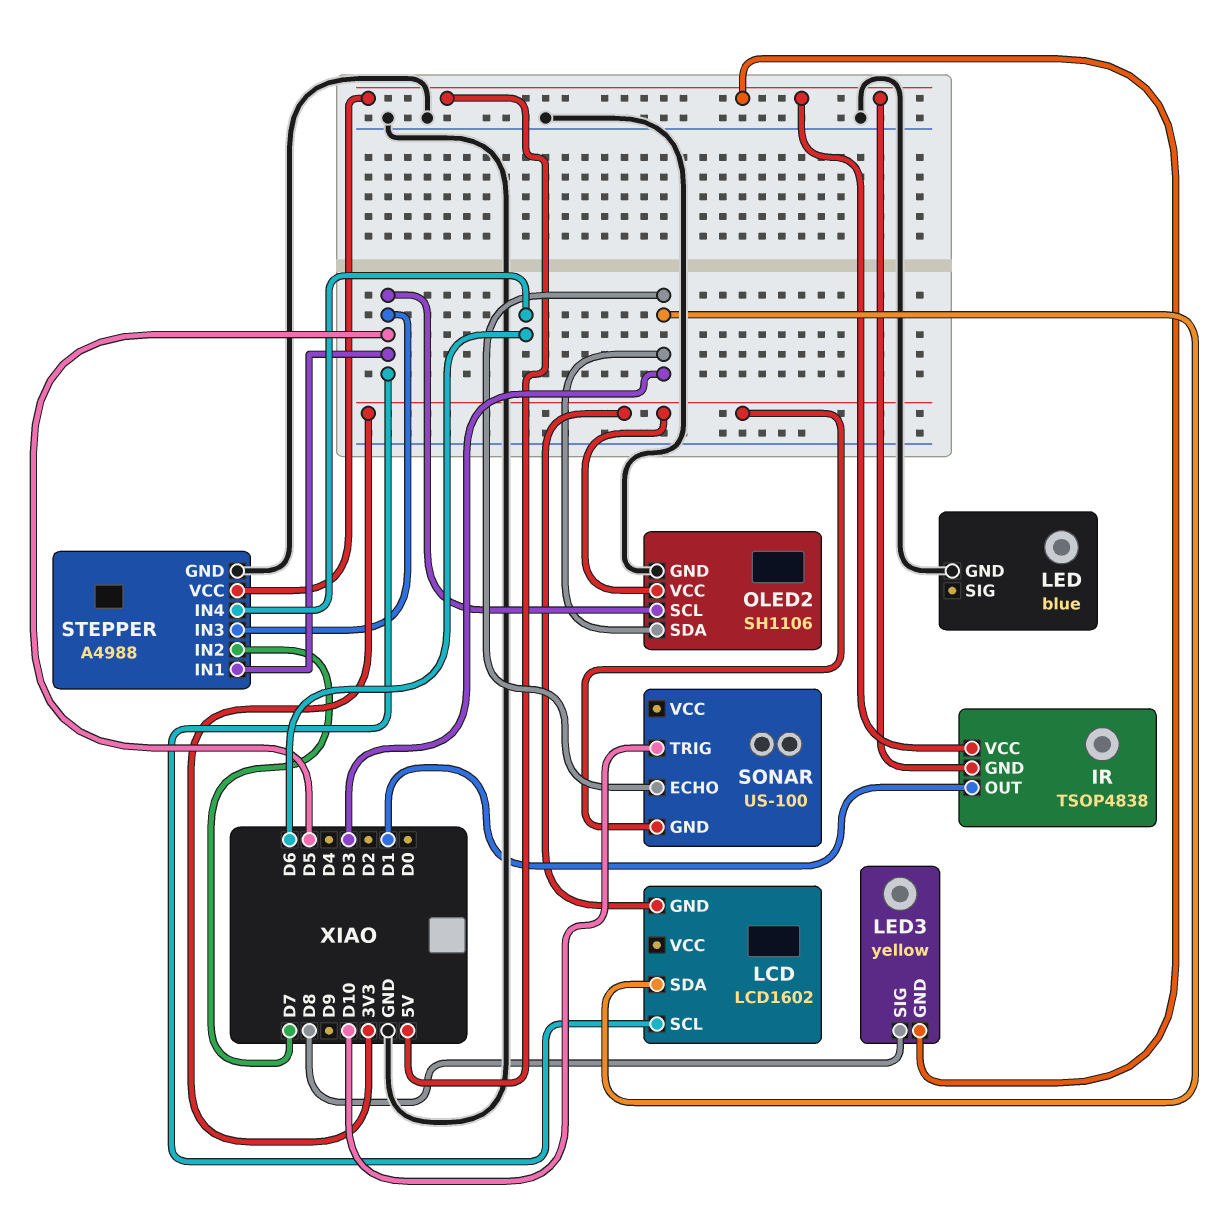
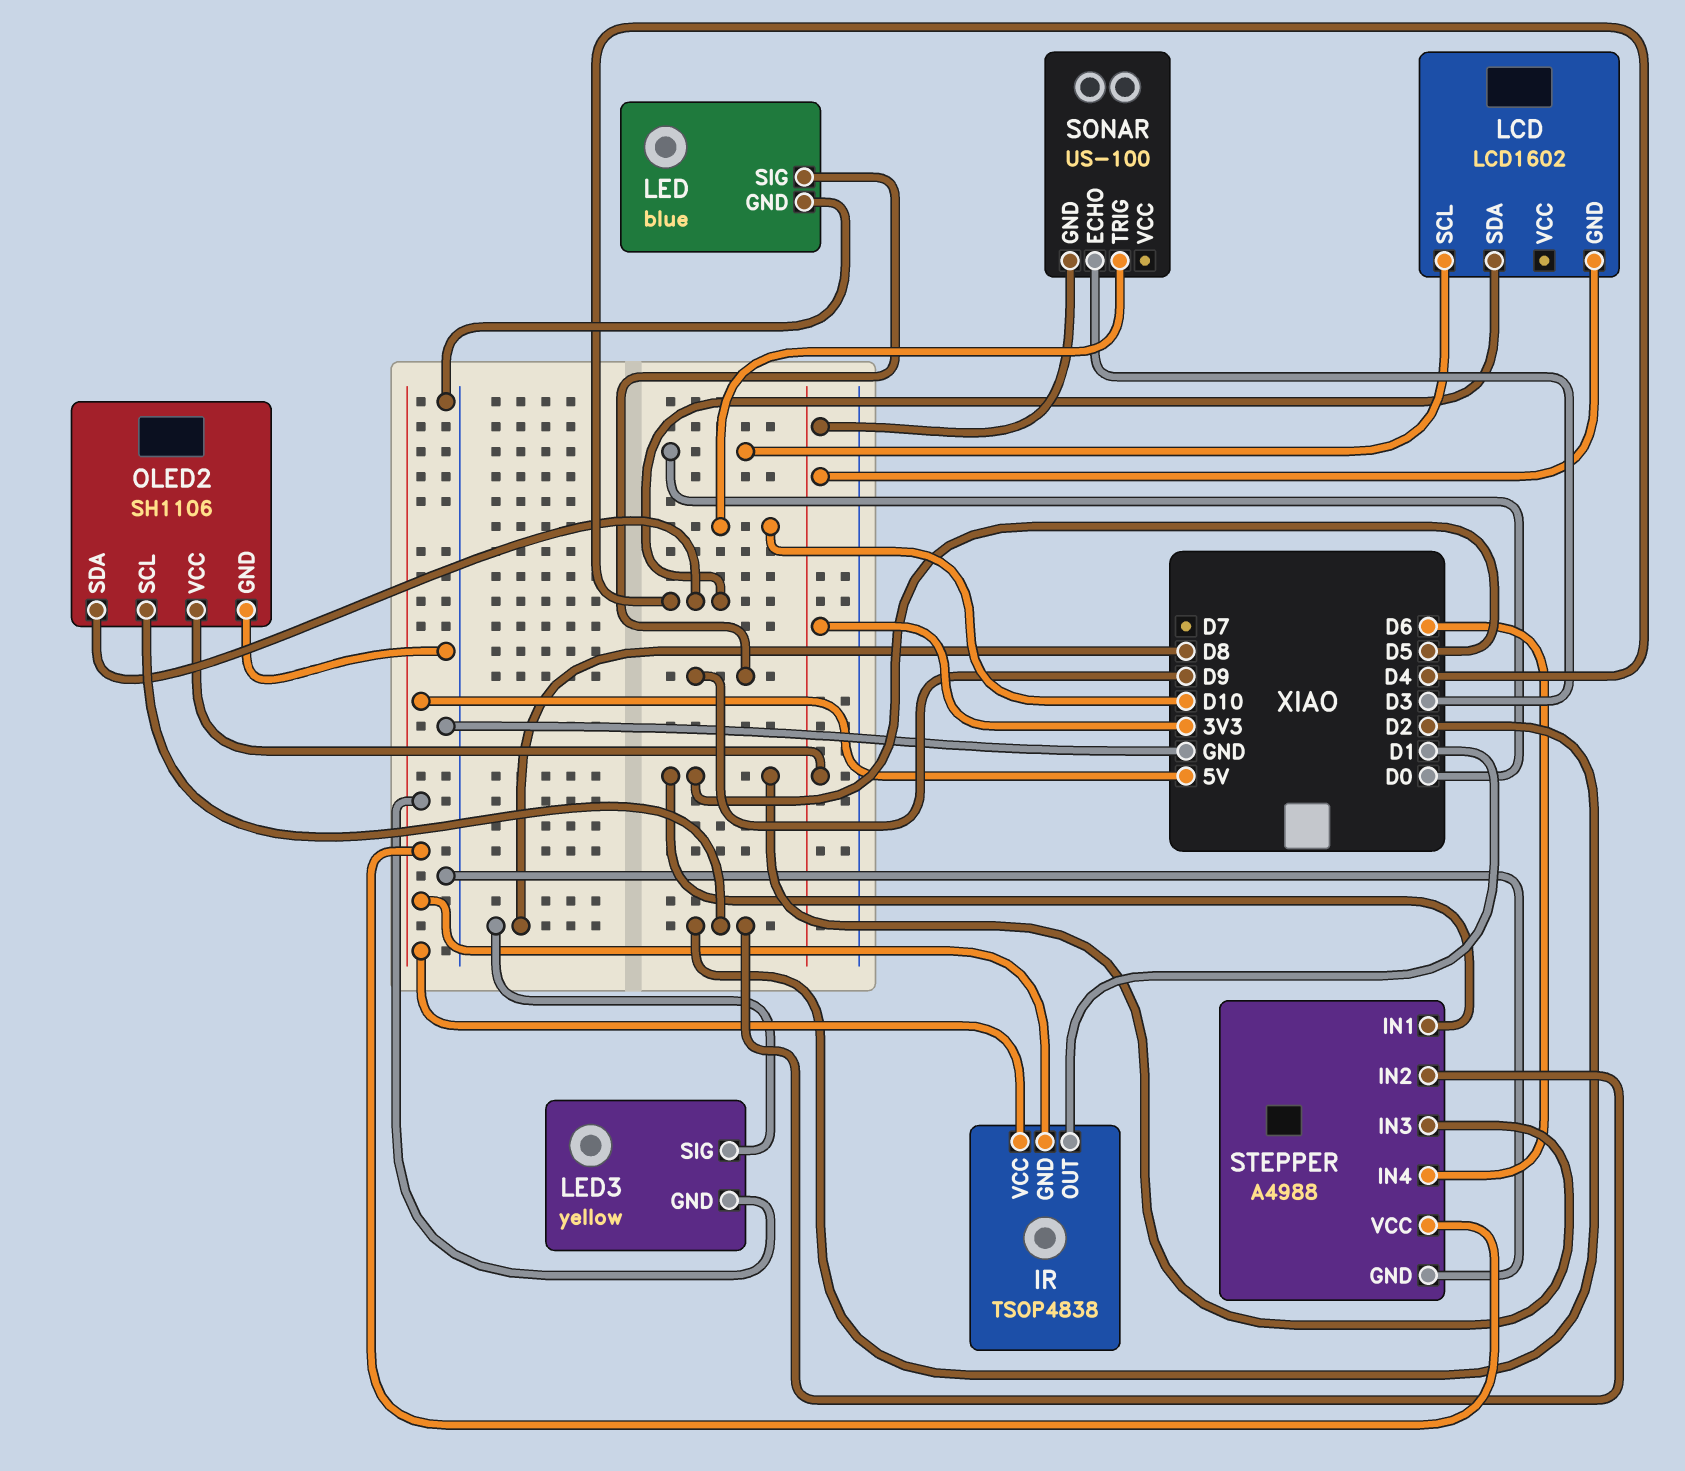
LCD pin SCL: D5 -> D0
LCD pin SDA: D3 -> D4
LED pin SIG: none -> D9
OLED2 pin SCL: D5 -> D2
OLED2 pin SDA: D3 -> D4
STEPPER pin IN2: D7 -> D2

